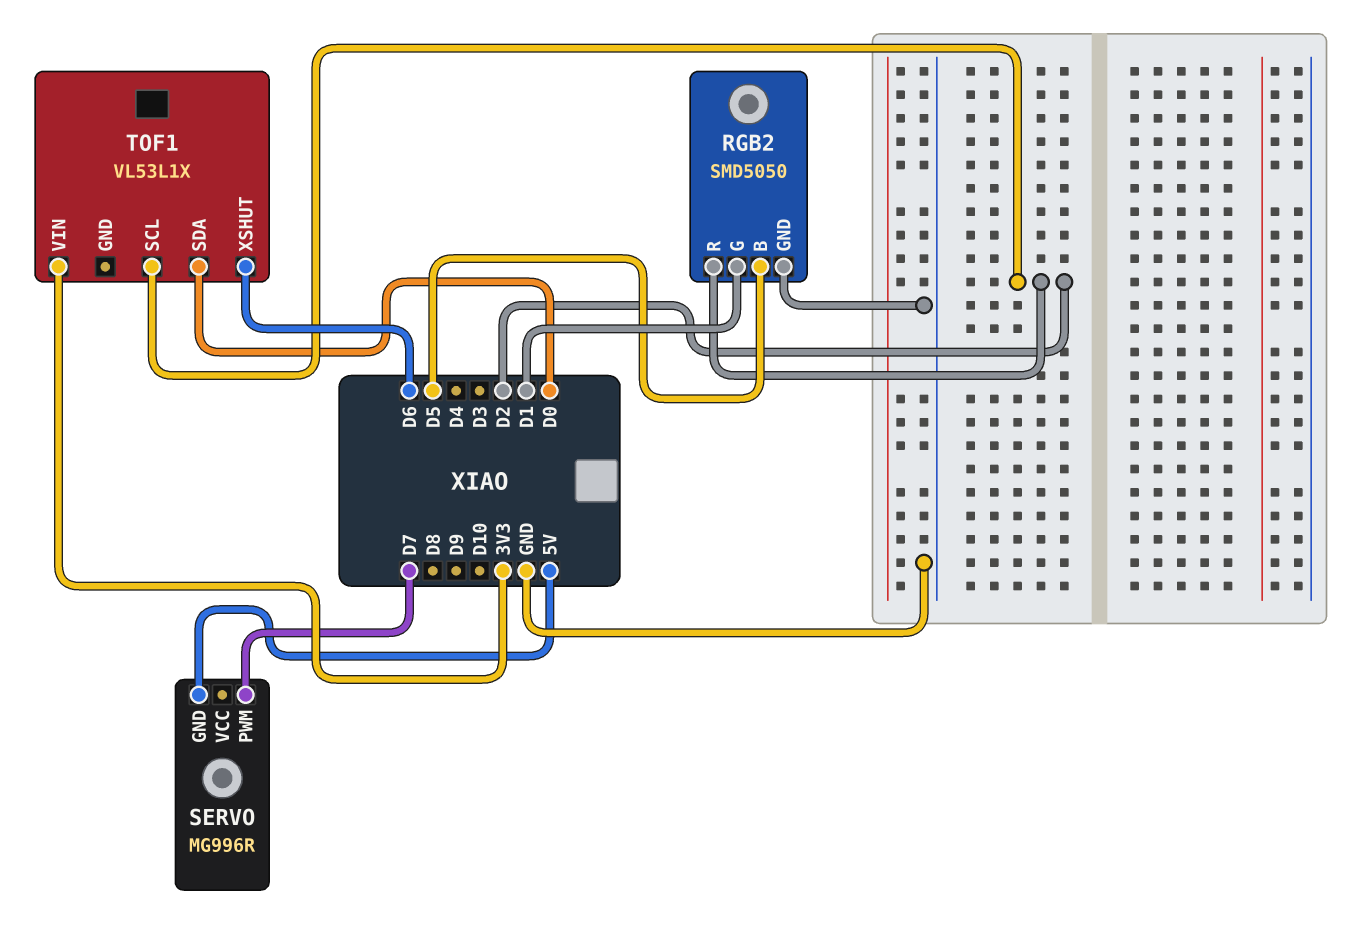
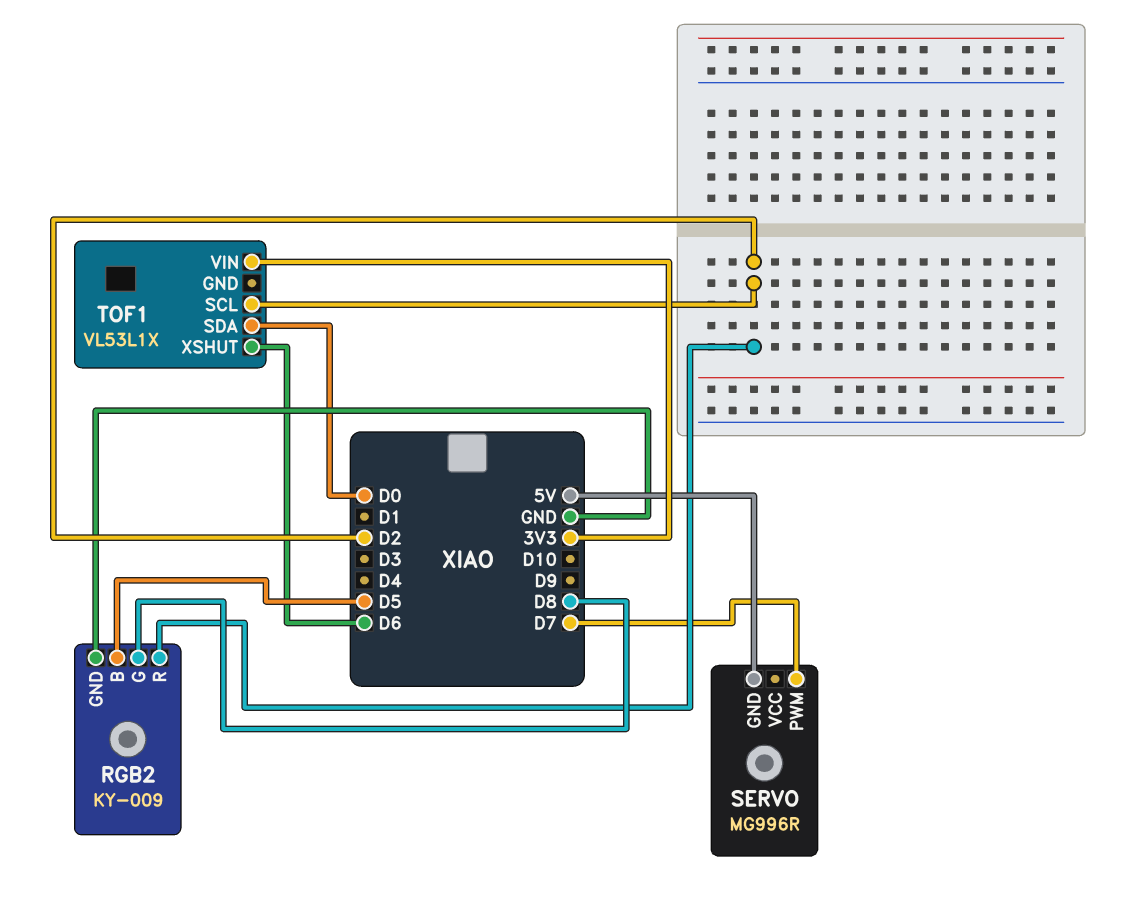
RGB2: SMD5050 -> KY-009
RGB2 pin G: D1 -> D8

